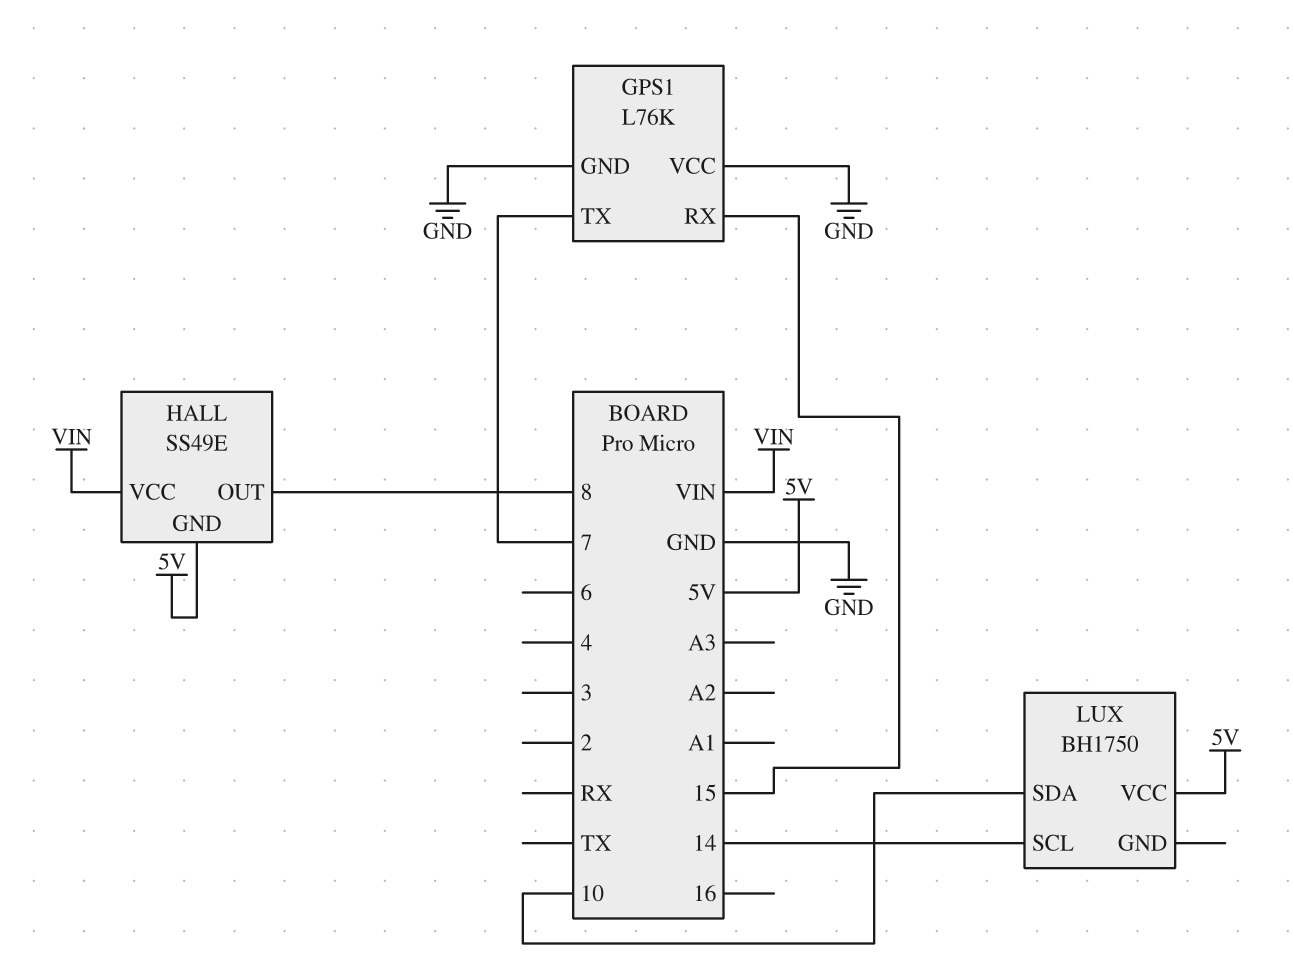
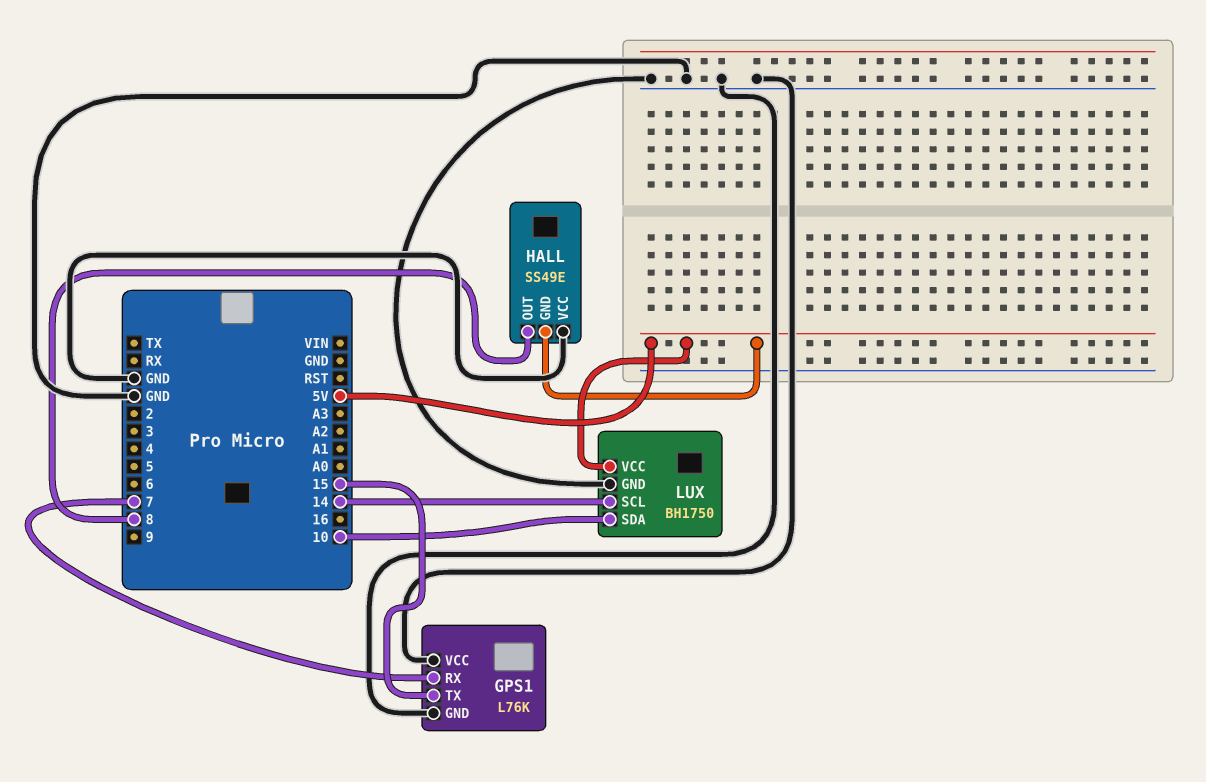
GPS1 pin RX: 15 -> 7
GPS1 pin TX: 7 -> 15
HALL pin VCC: VIN -> GND
LUX pin GND: none -> GND

